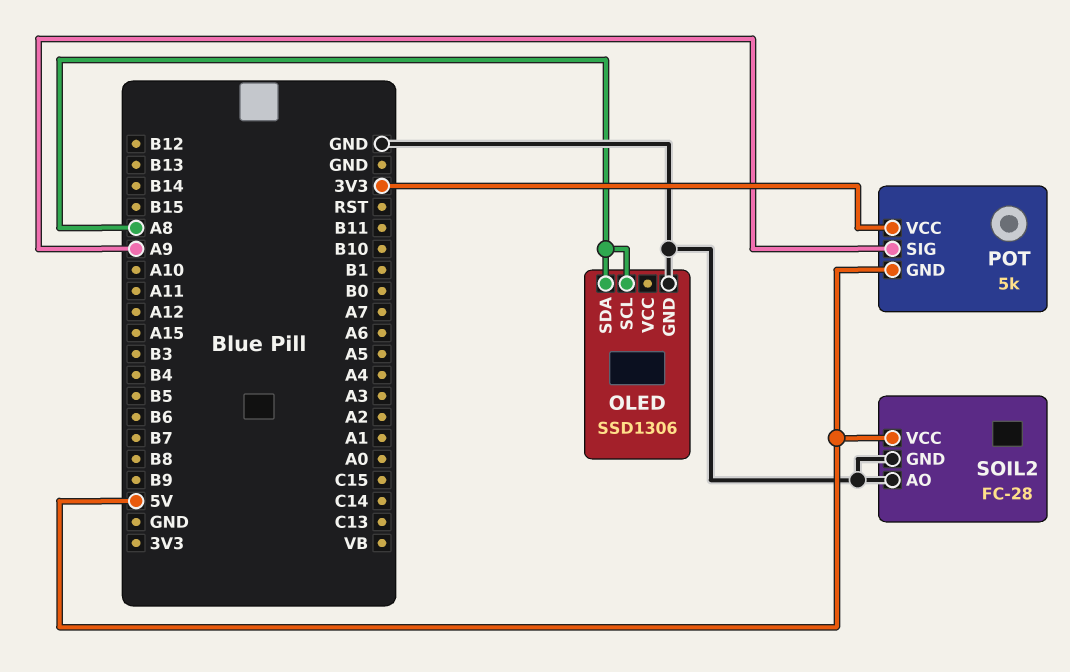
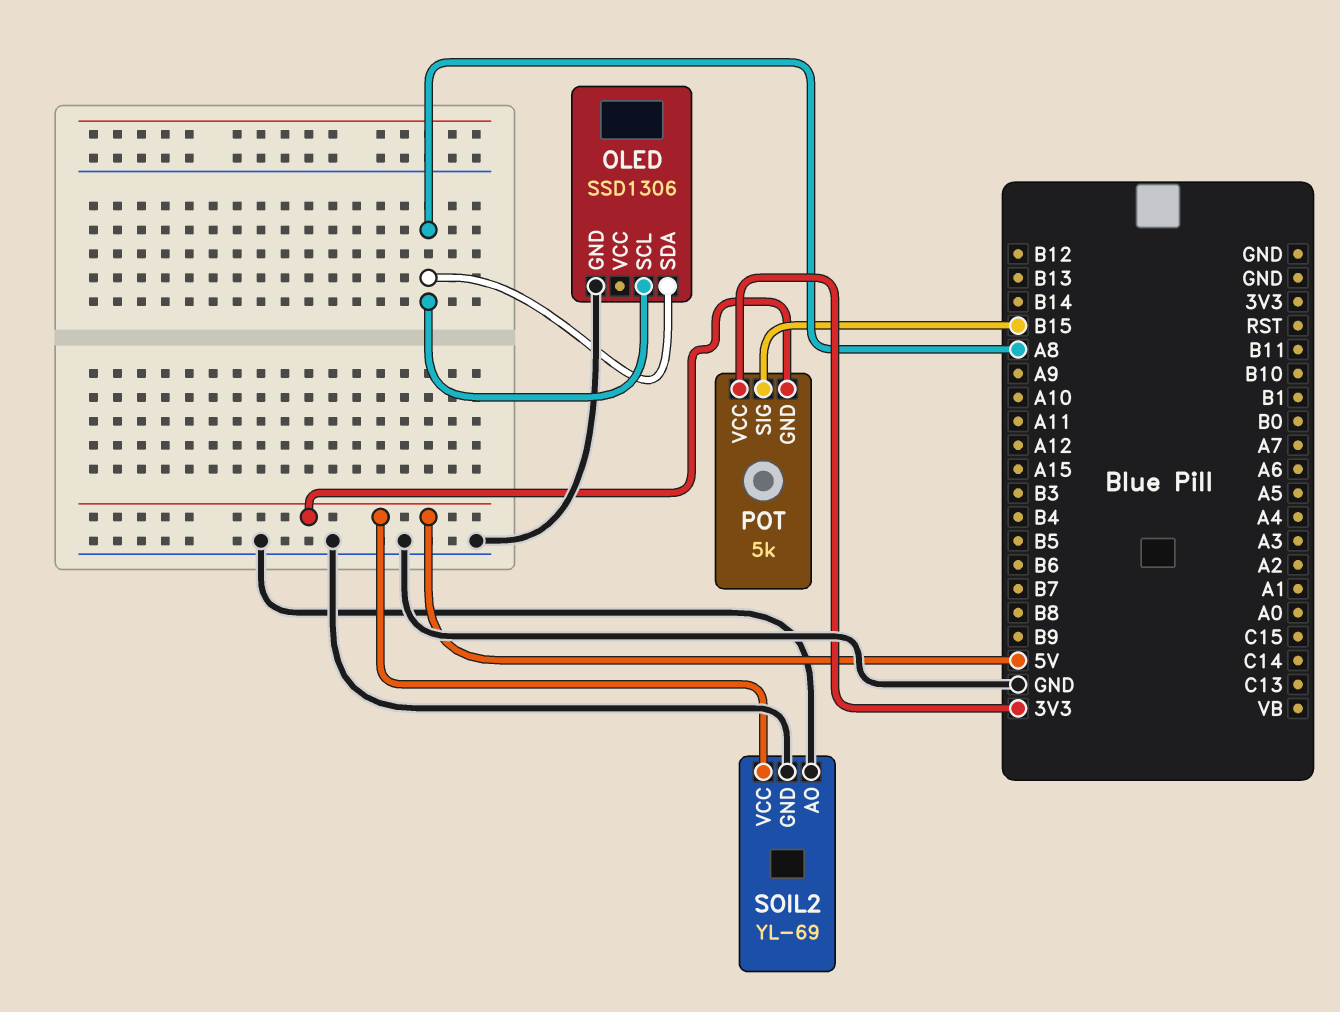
POT pin SIG: A9 -> B15
SOIL2: FC-28 -> YL-69

